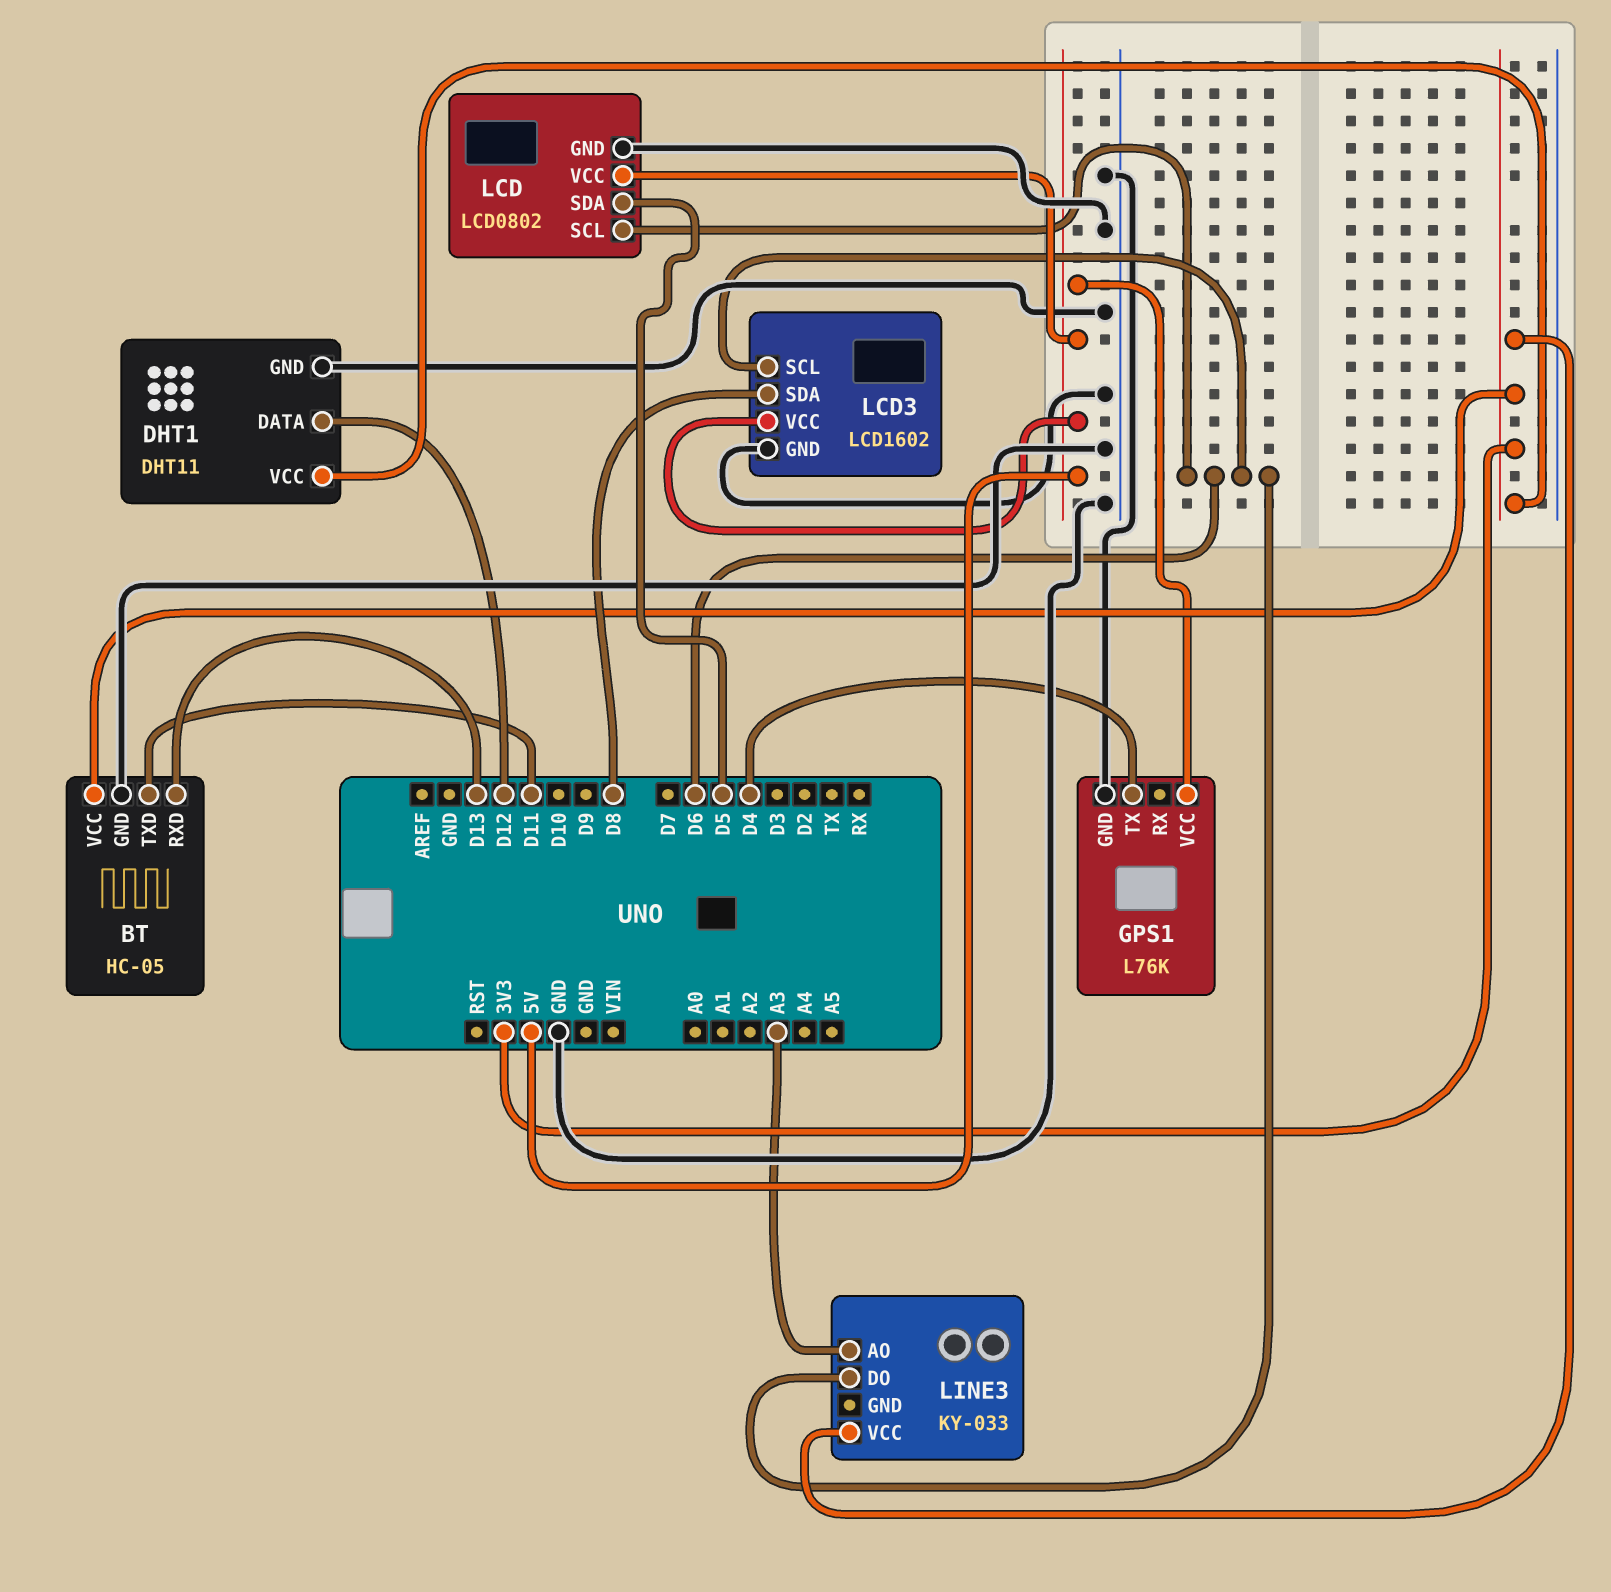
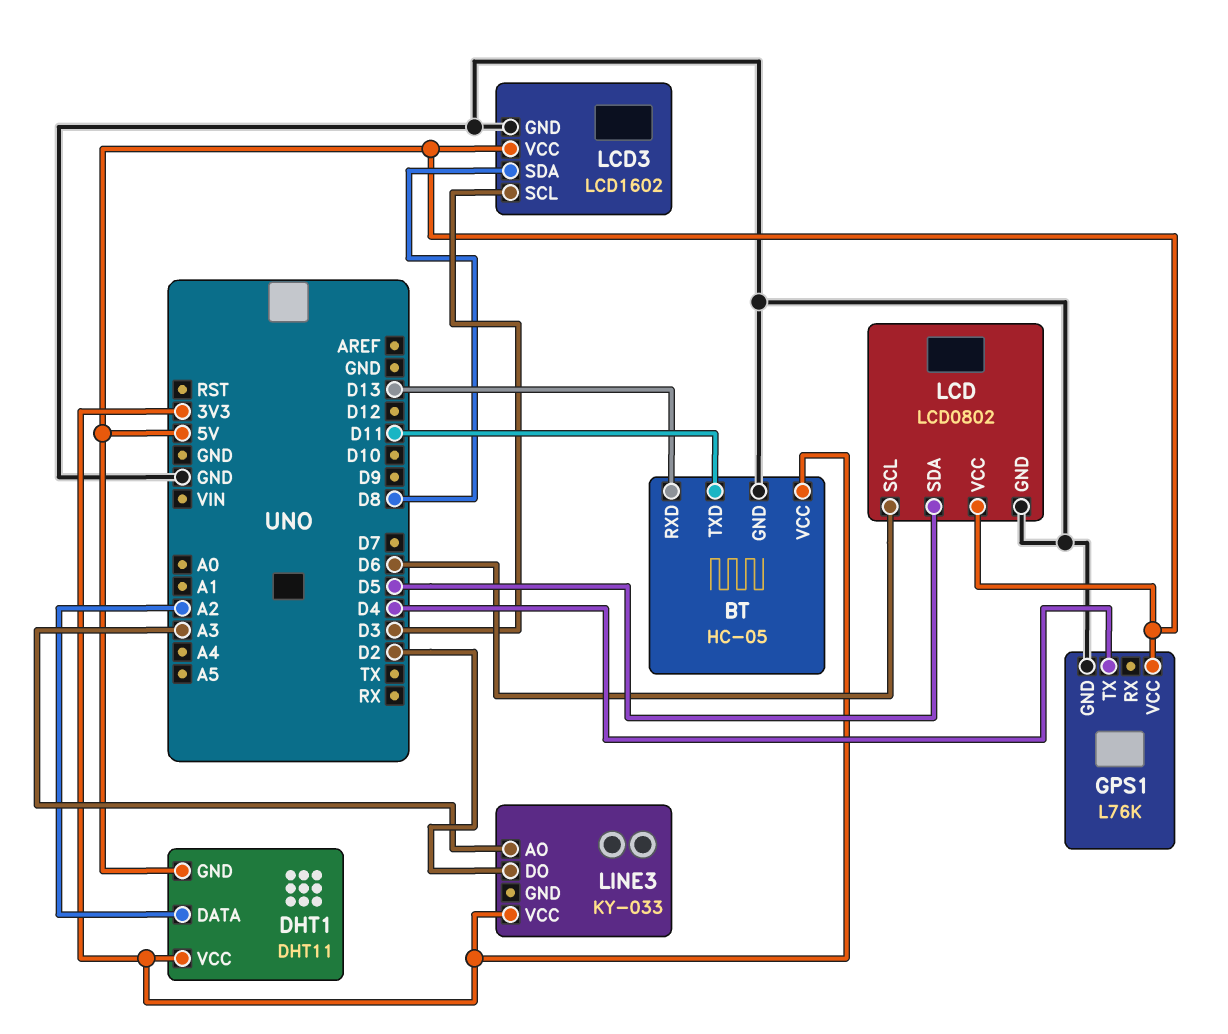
DHT1 pin DATA: D12 -> A2
DHT1 pin GND: GND -> 5V
LCD3 pin SCL: D6 -> D3
LINE3 pin DO: D6 -> D2

